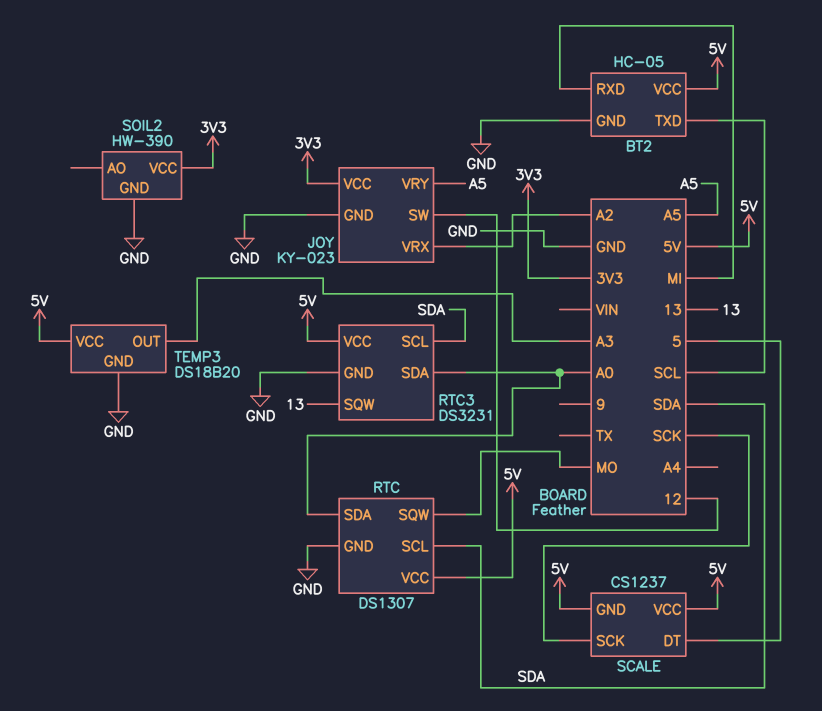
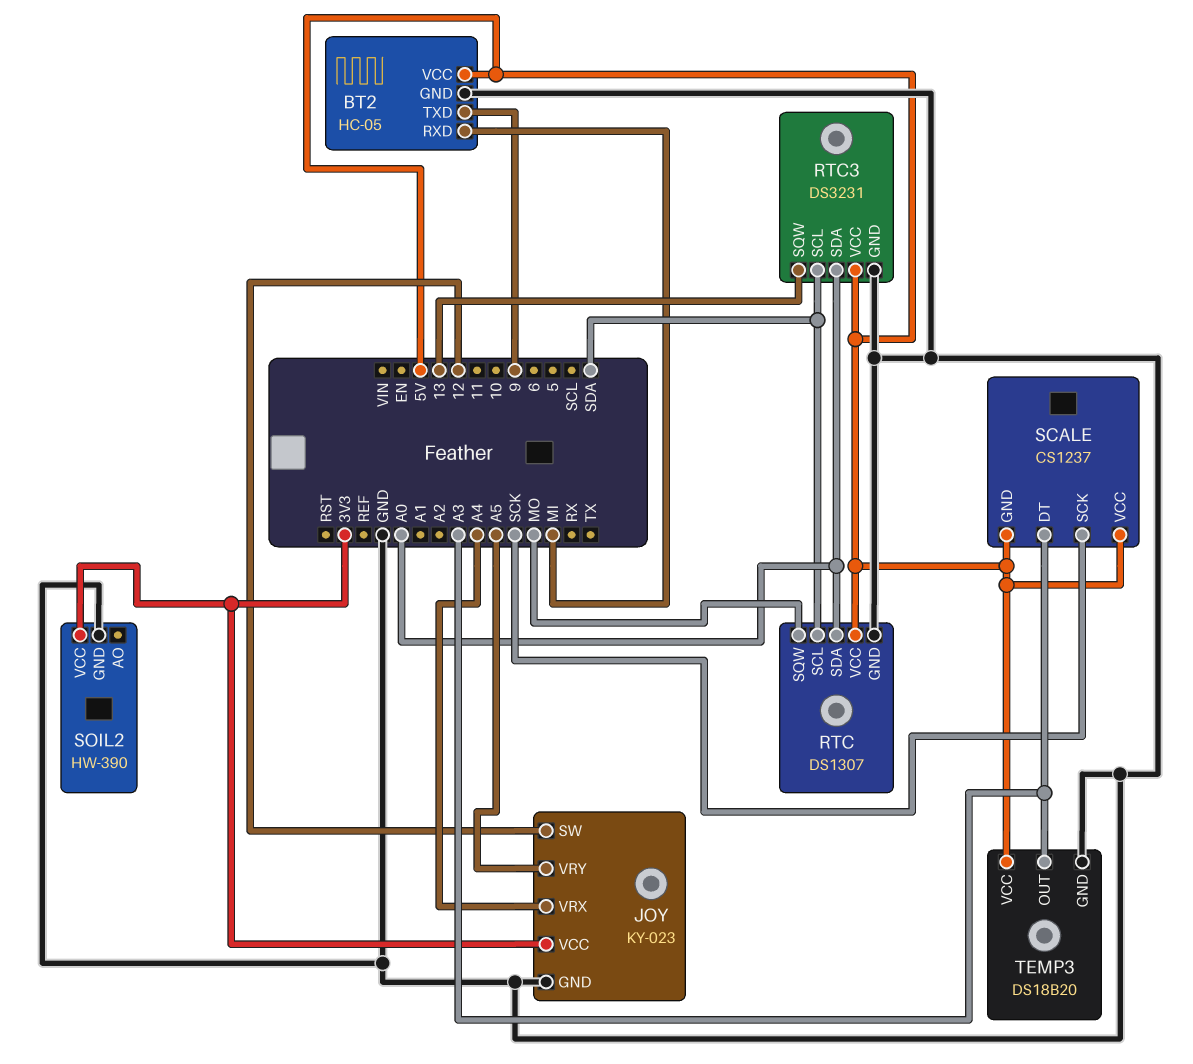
BT2 pin TXD: SCL -> 9
JOY pin VRX: A2 -> A4
SCALE pin DT: 5 -> A3

